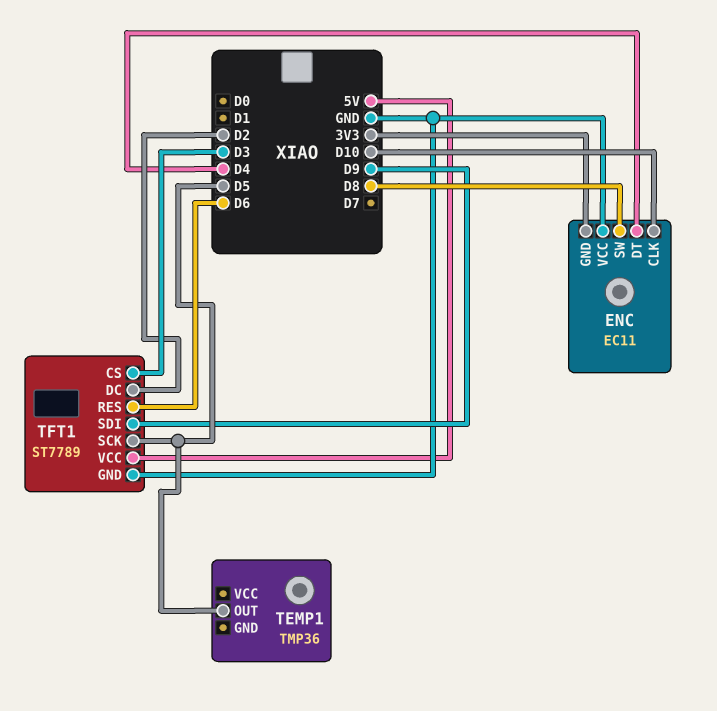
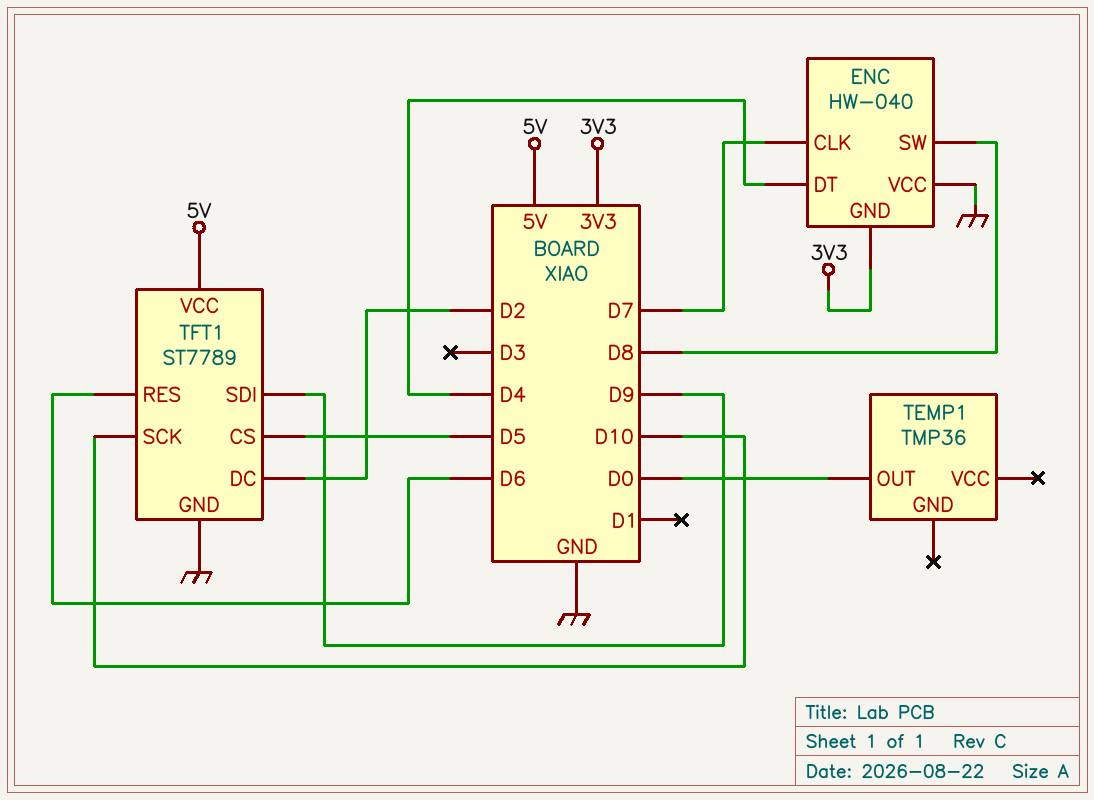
ENC: EC11 -> HW-040
ENC pin CLK: D10 -> D7
TEMP1 pin OUT: D5 -> D0
TFT1 pin CS: D3 -> D5
TFT1 pin SCK: D5 -> D10

